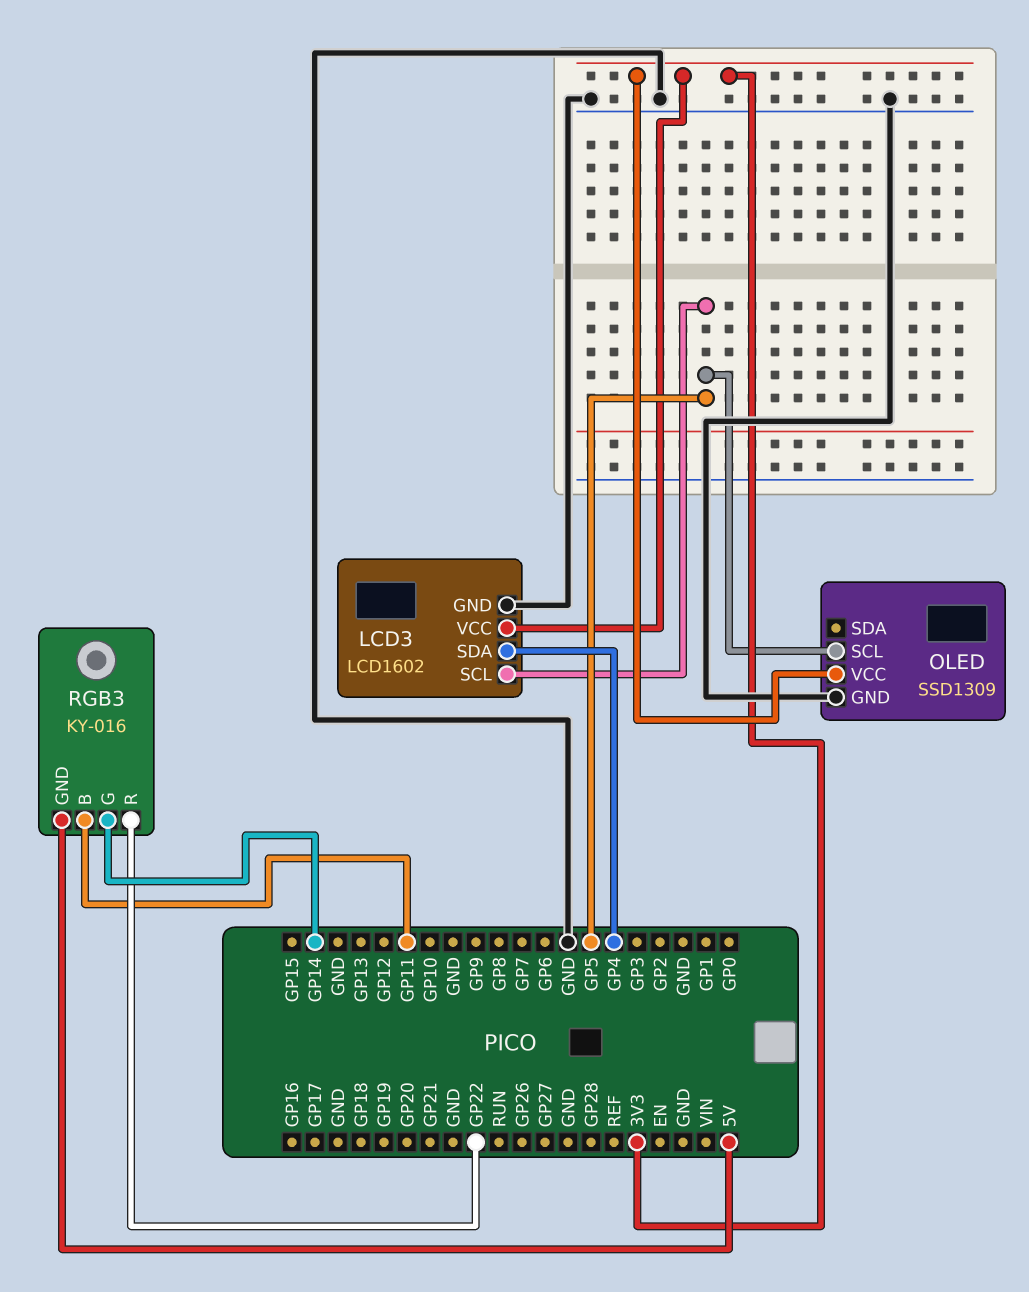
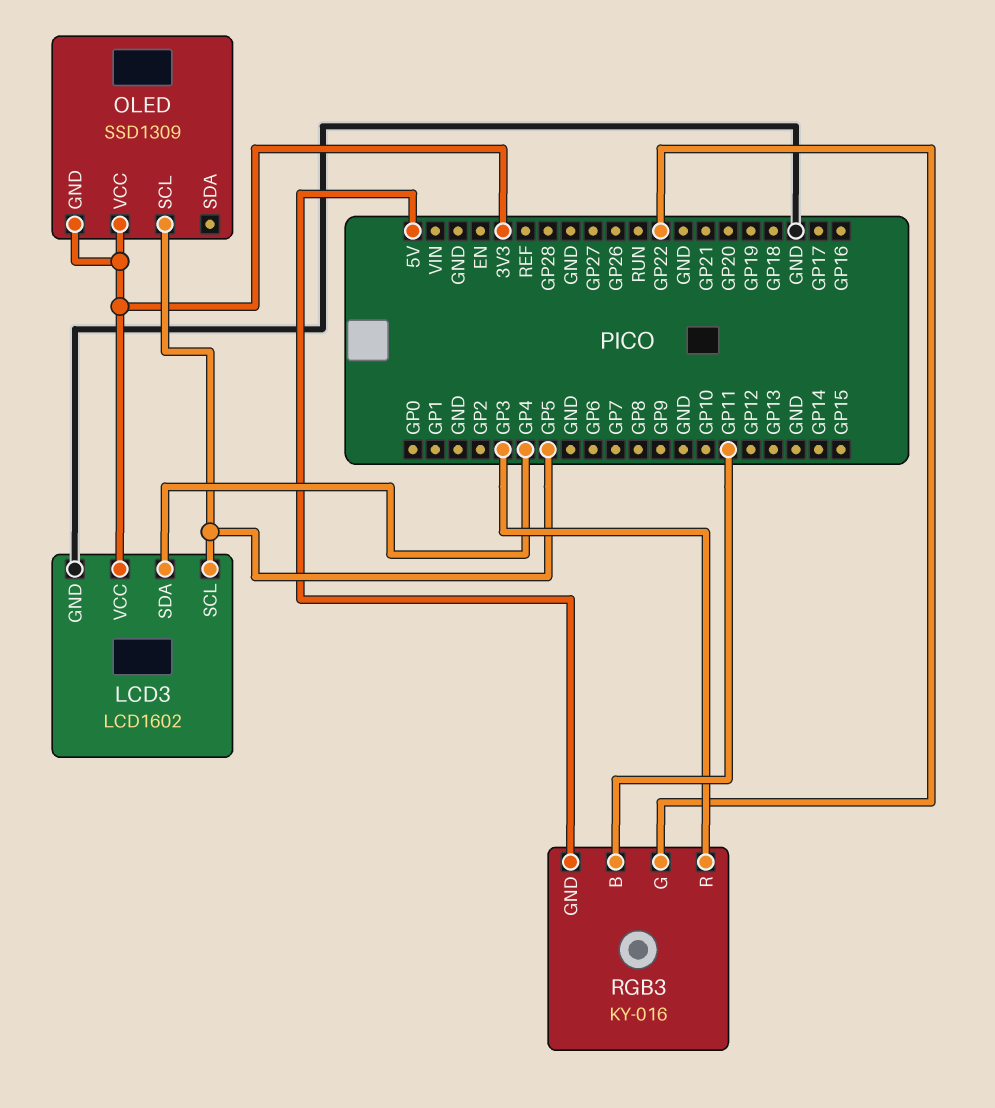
OLED pin GND: GND -> 3V3
RGB3 pin G: GP14 -> GP22
RGB3 pin R: GP22 -> GP3

